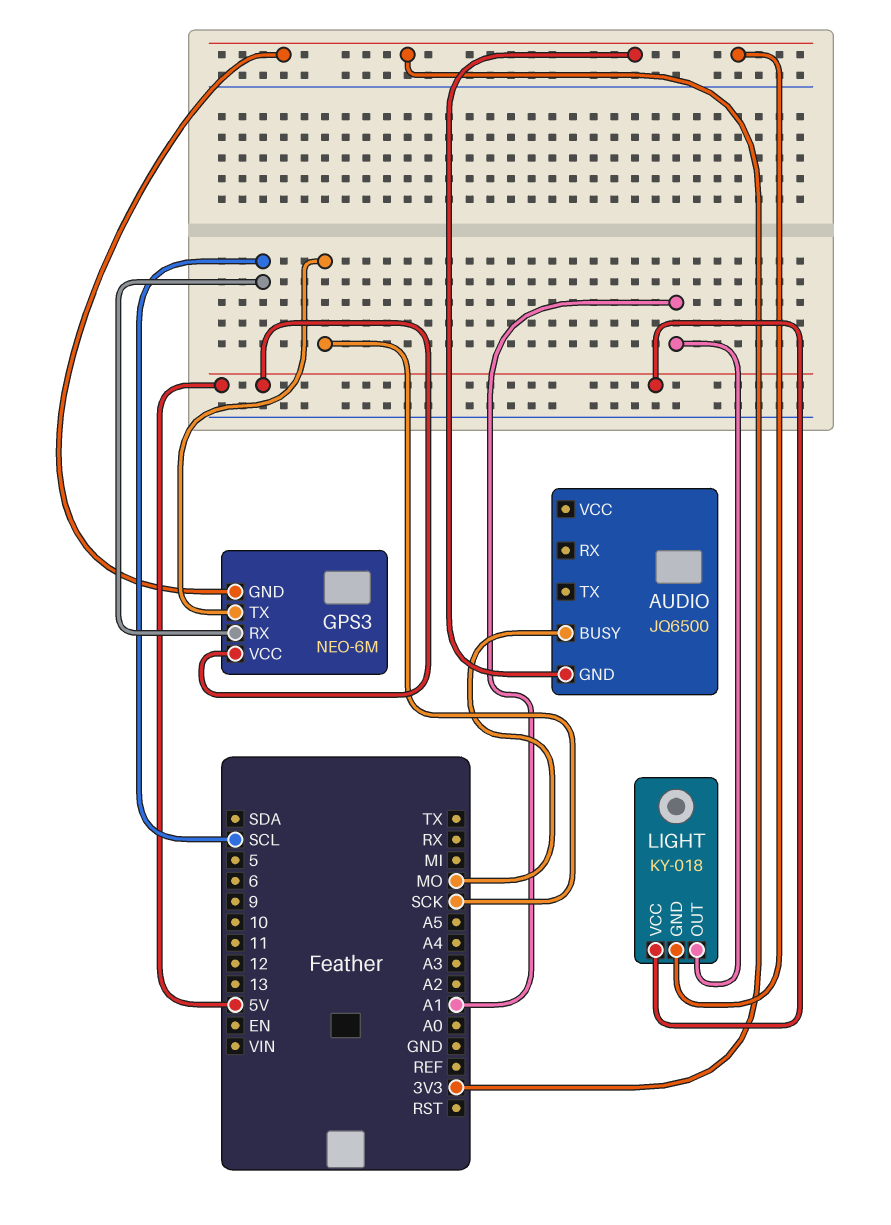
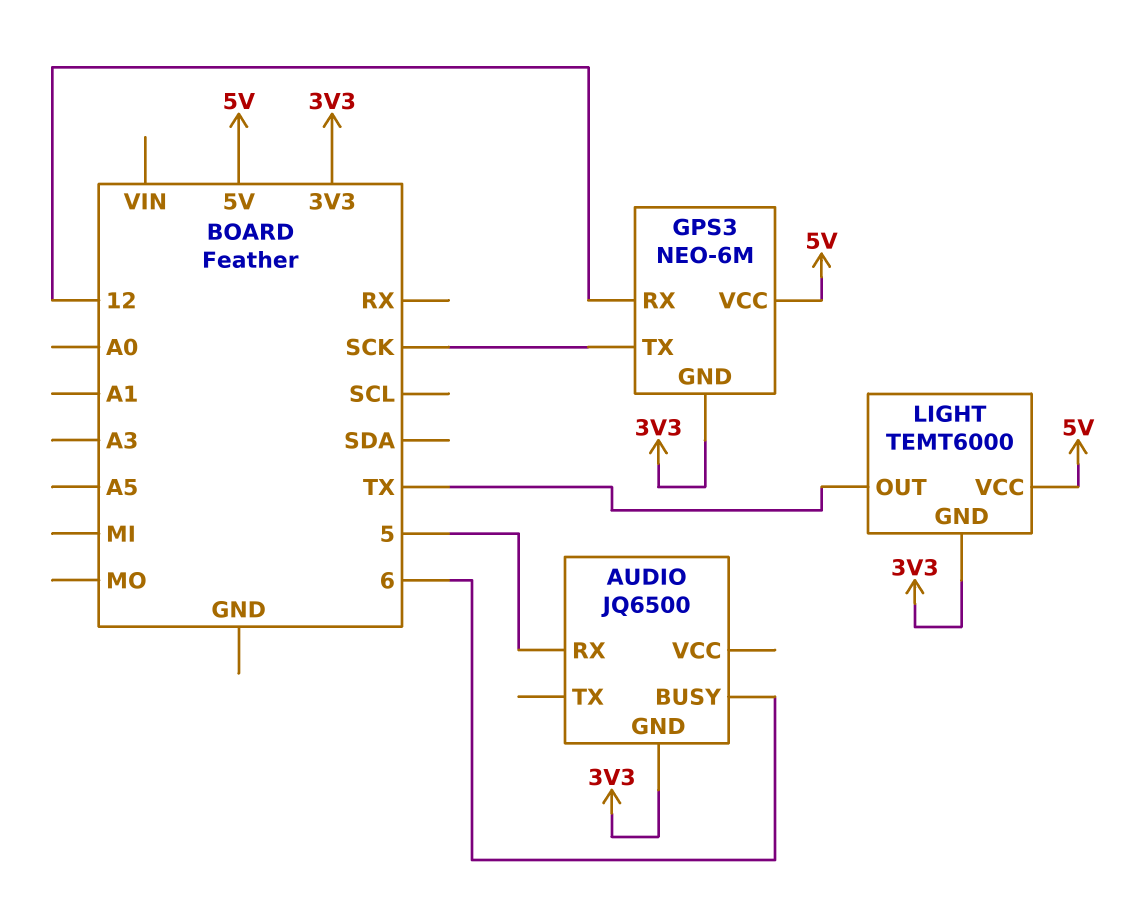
AUDIO pin BUSY: MO -> 6
AUDIO pin RX: none -> 5
GPS3 pin RX: SCL -> 12
LIGHT: KY-018 -> TEMT6000
LIGHT pin OUT: A1 -> TX

